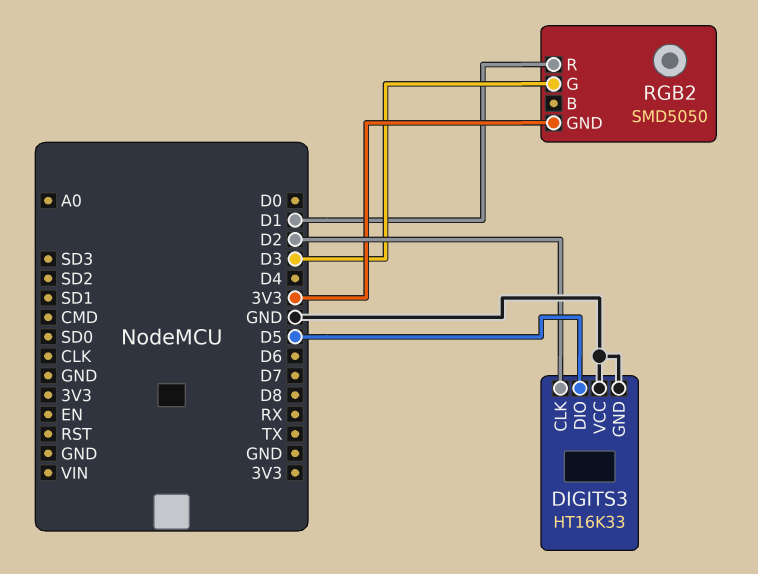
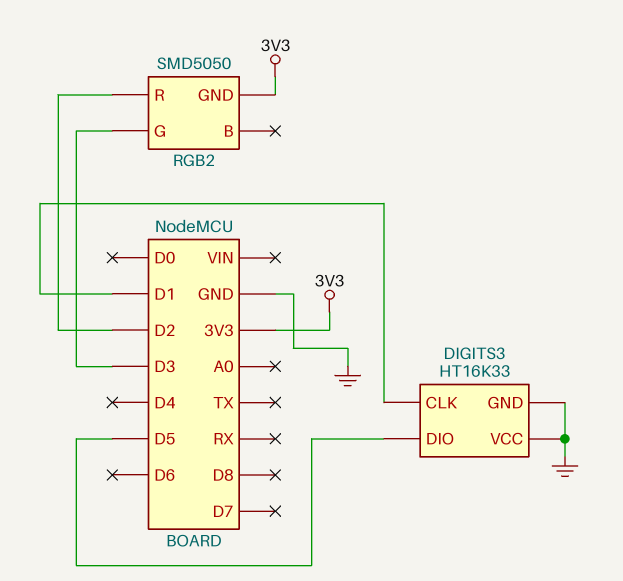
DIGITS3 pin CLK: D2 -> D1
RGB2 pin R: D1 -> D2

